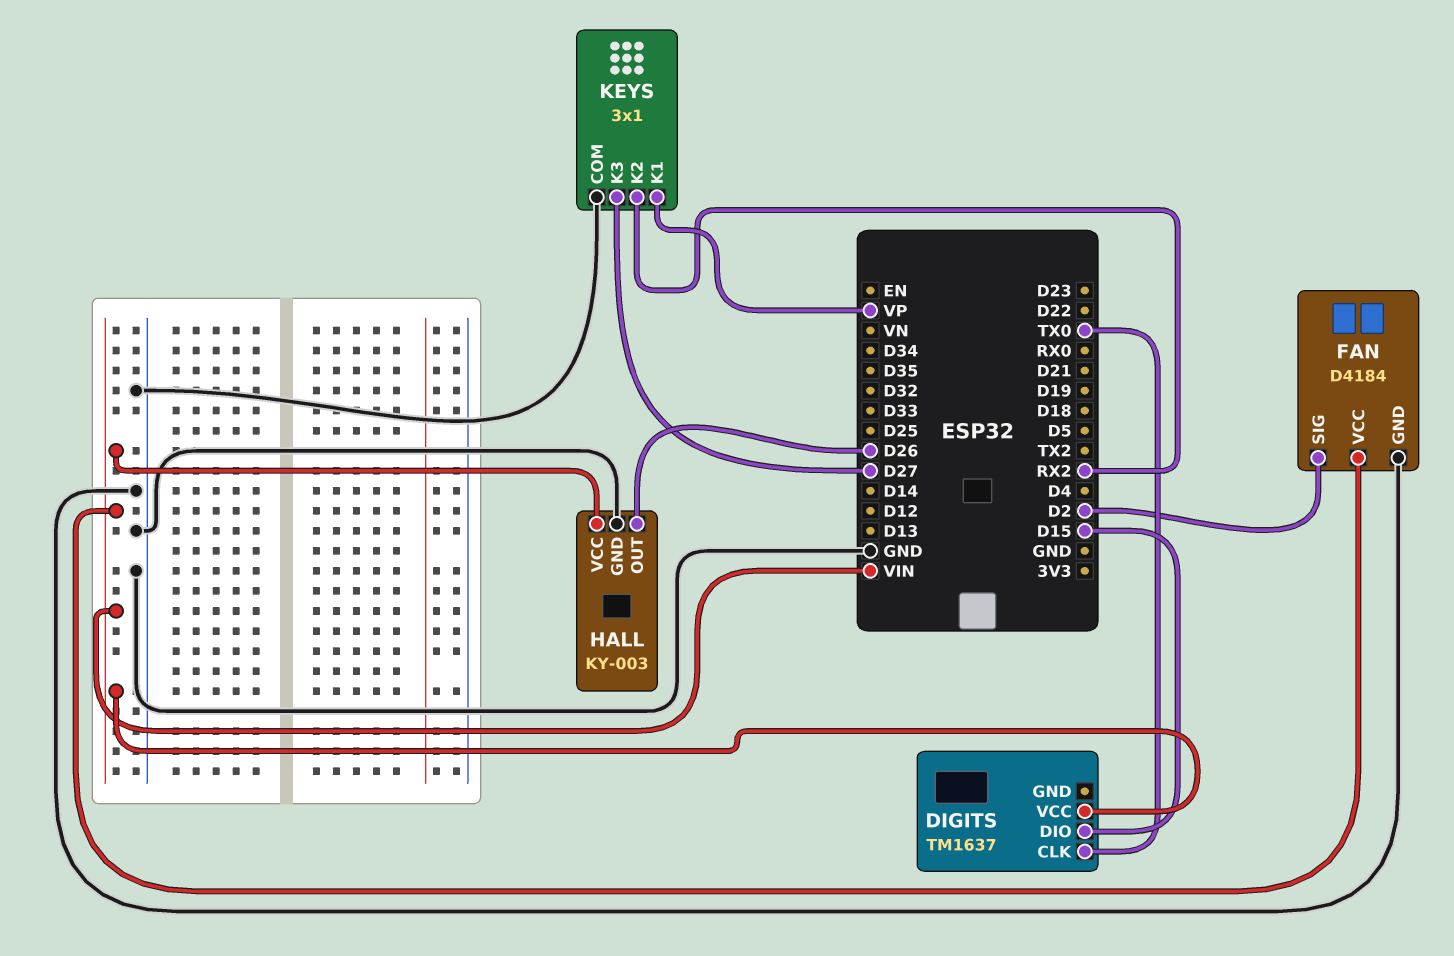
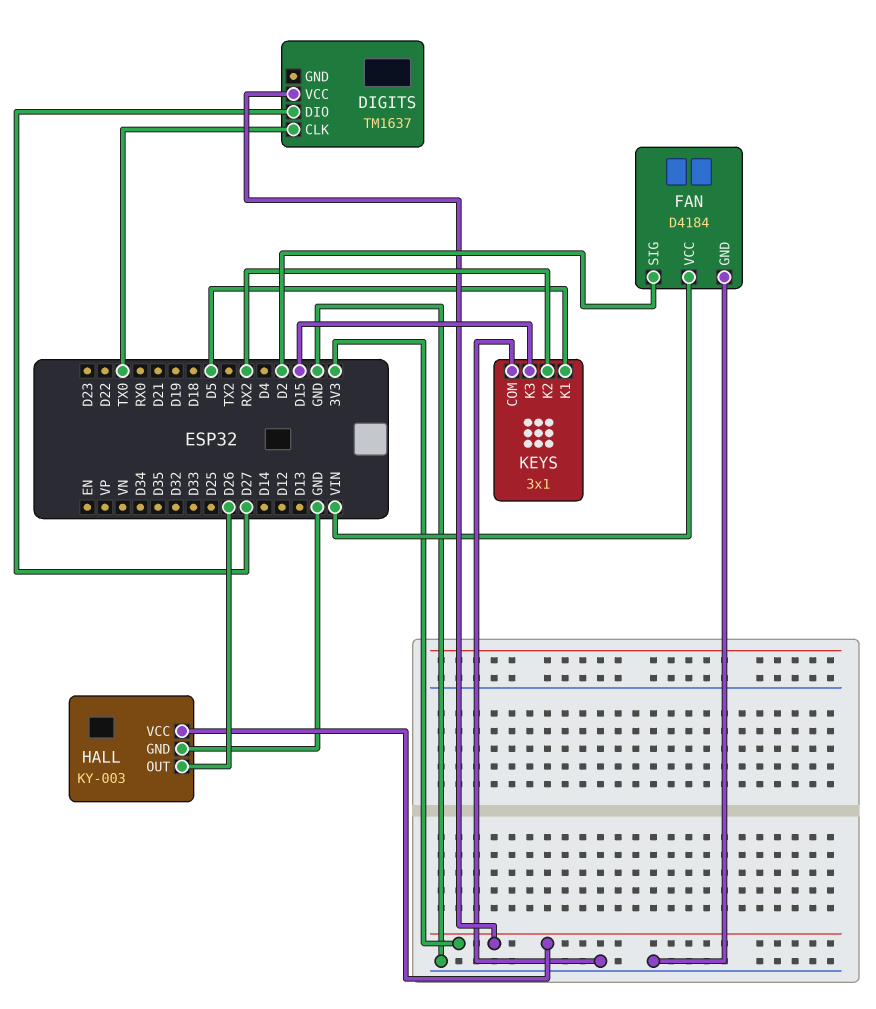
DIGITS pin DIO: D15 -> D27
DIGITS pin VCC: VIN -> 3V3
HALL pin VCC: VIN -> 3V3
KEYS pin K1: VP -> D5
KEYS pin K3: D27 -> D15

